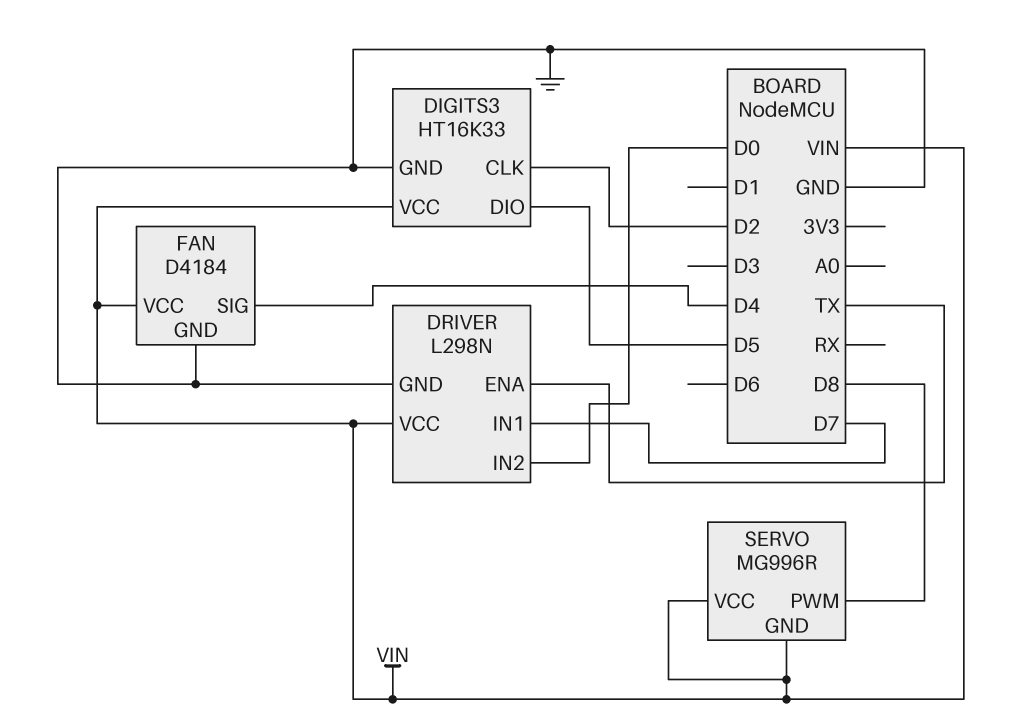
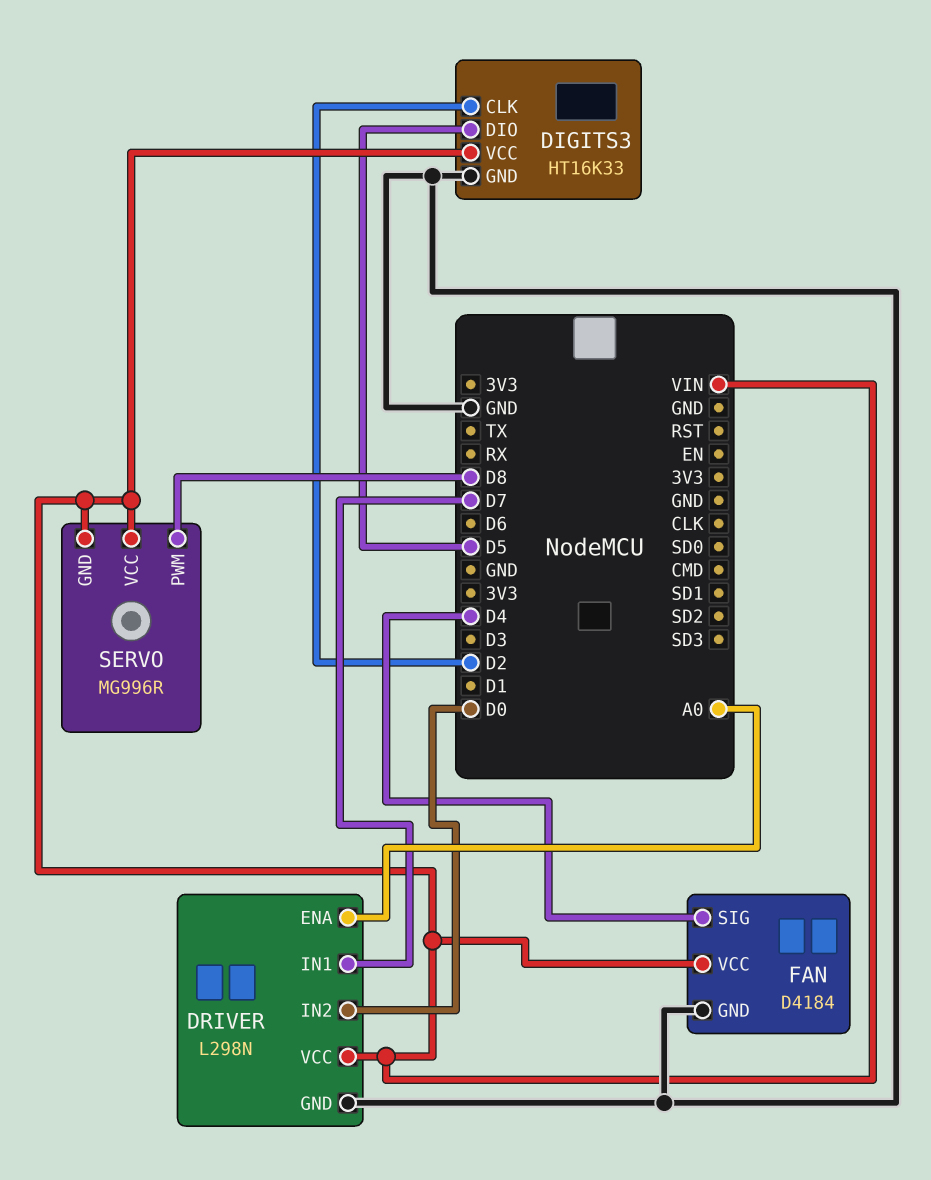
DRIVER pin ENA: TX -> A0

